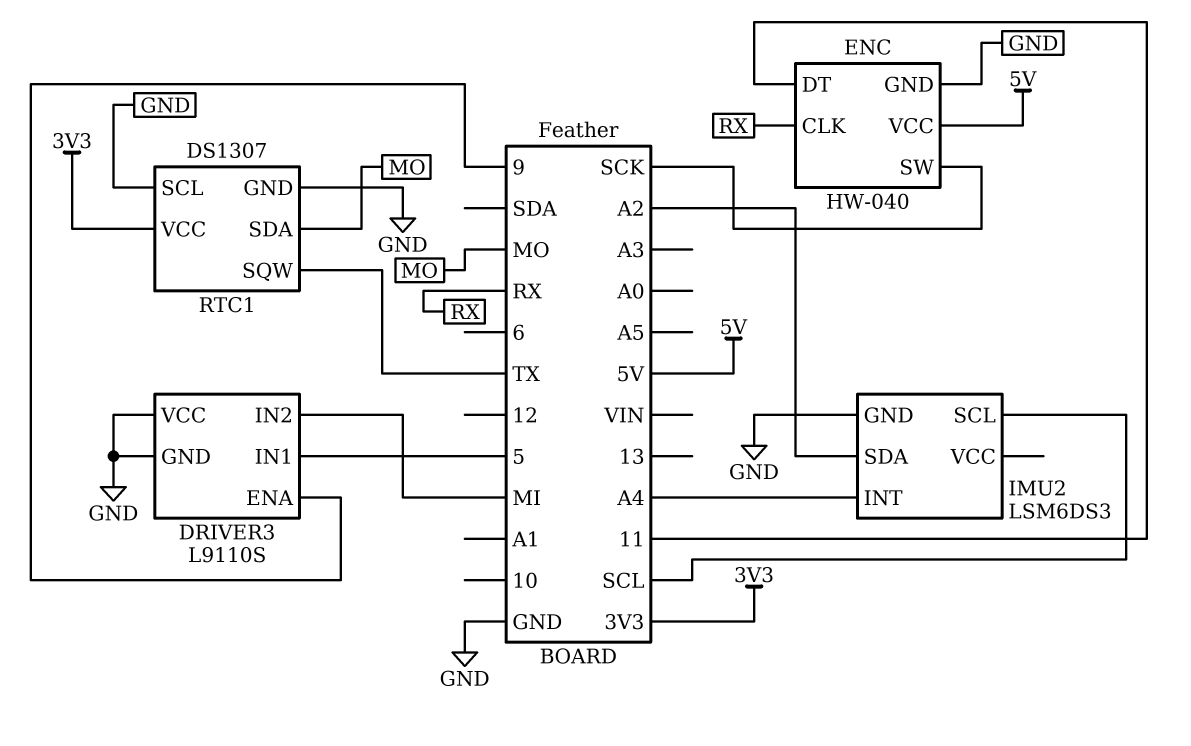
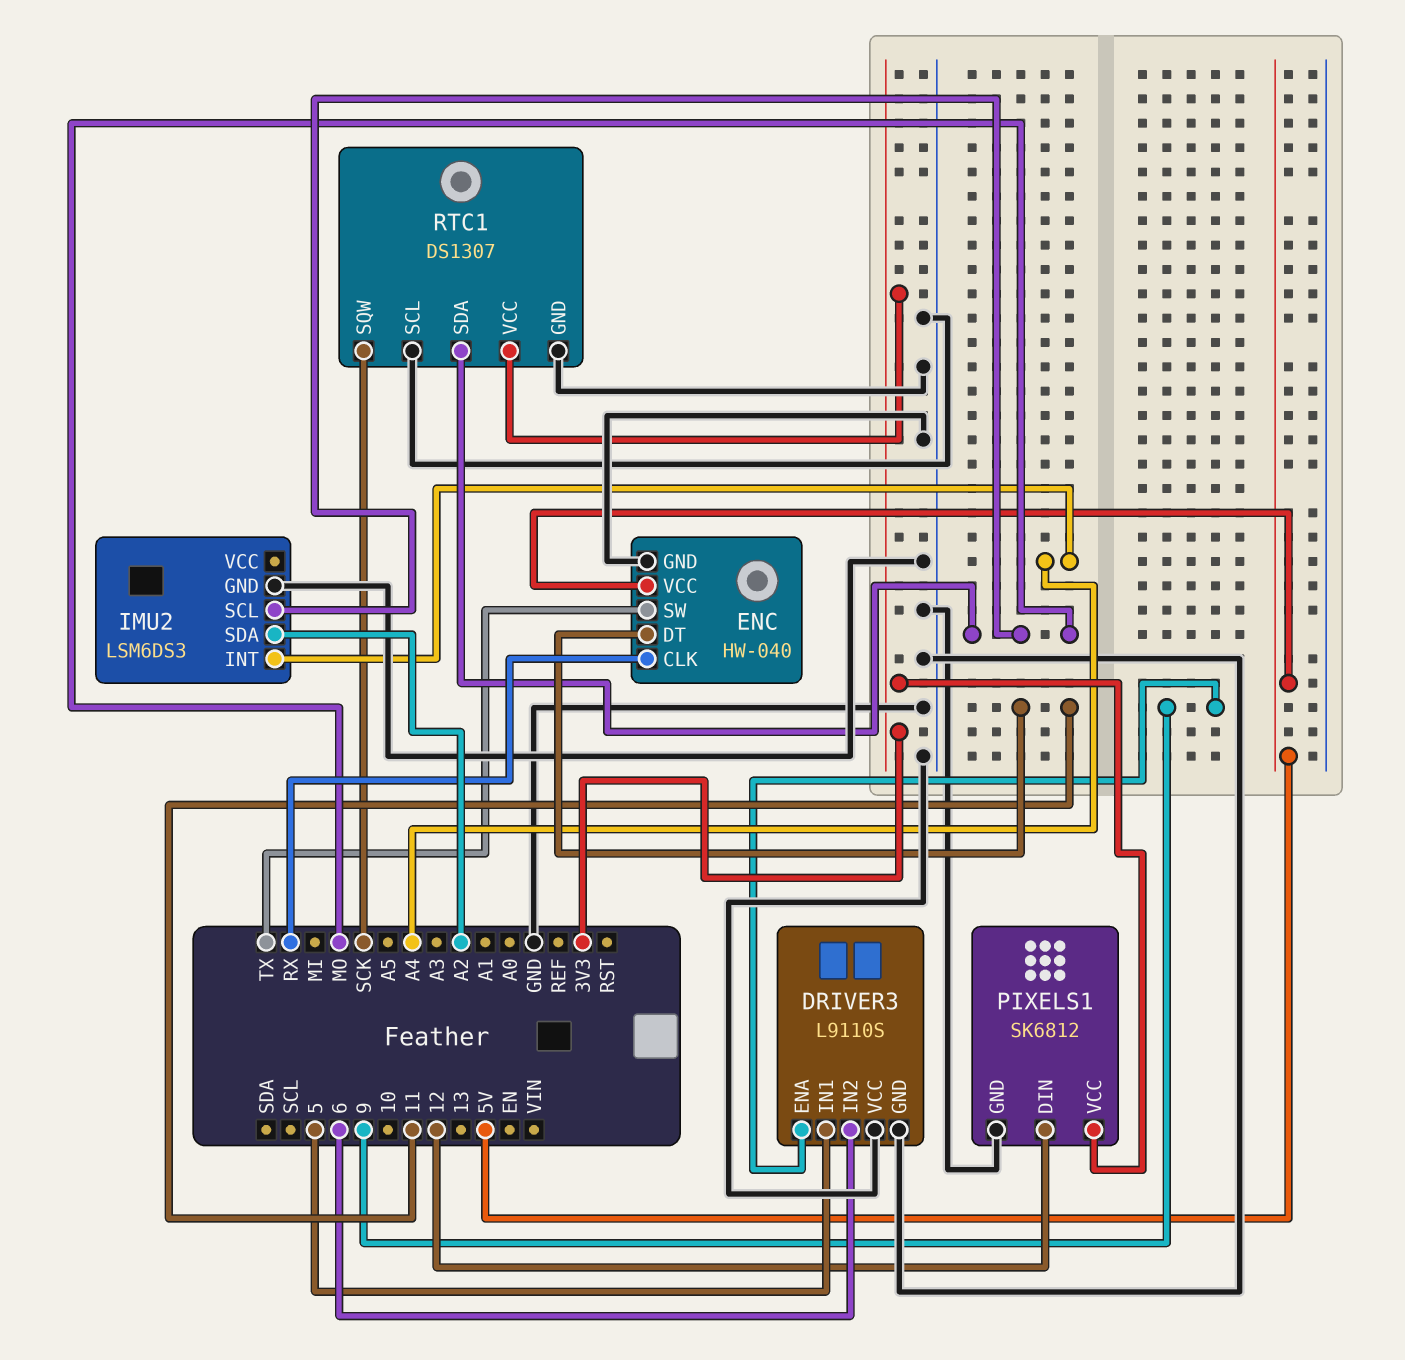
DRIVER3 pin IN2: MI -> 6
ENC pin SW: SCK -> TX
IMU2 pin SCL: SCL -> MO
PIXELS1: none -> SK6812
PIXELS1 pin DIN: none -> 12
PIXELS1 pin GND: none -> GND
PIXELS1 pin VCC: none -> 3V3
RTC1 pin SQW: TX -> SCK

